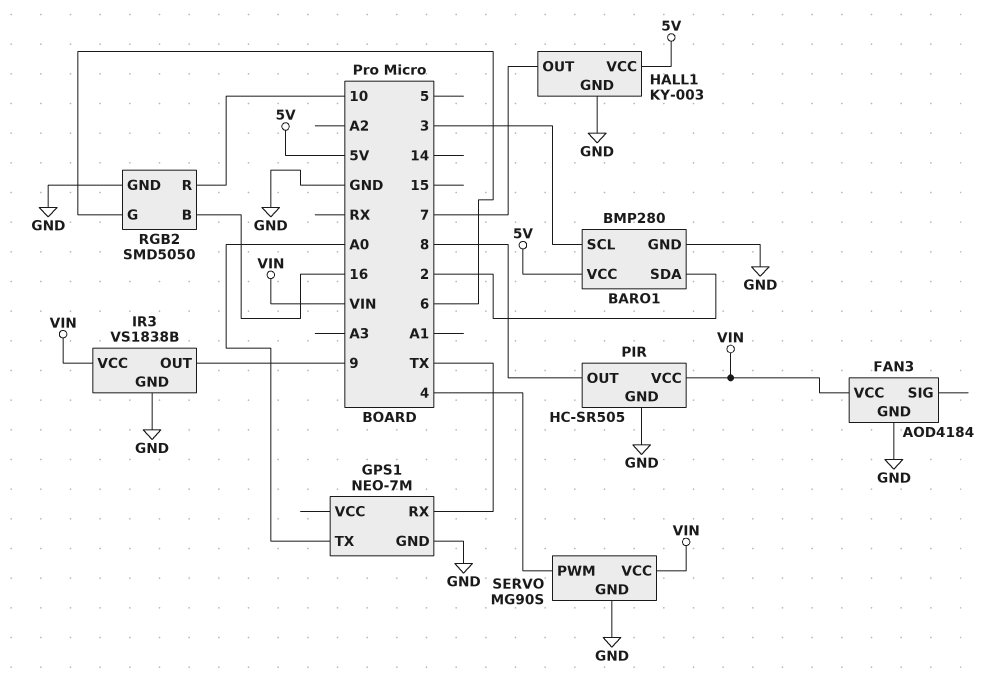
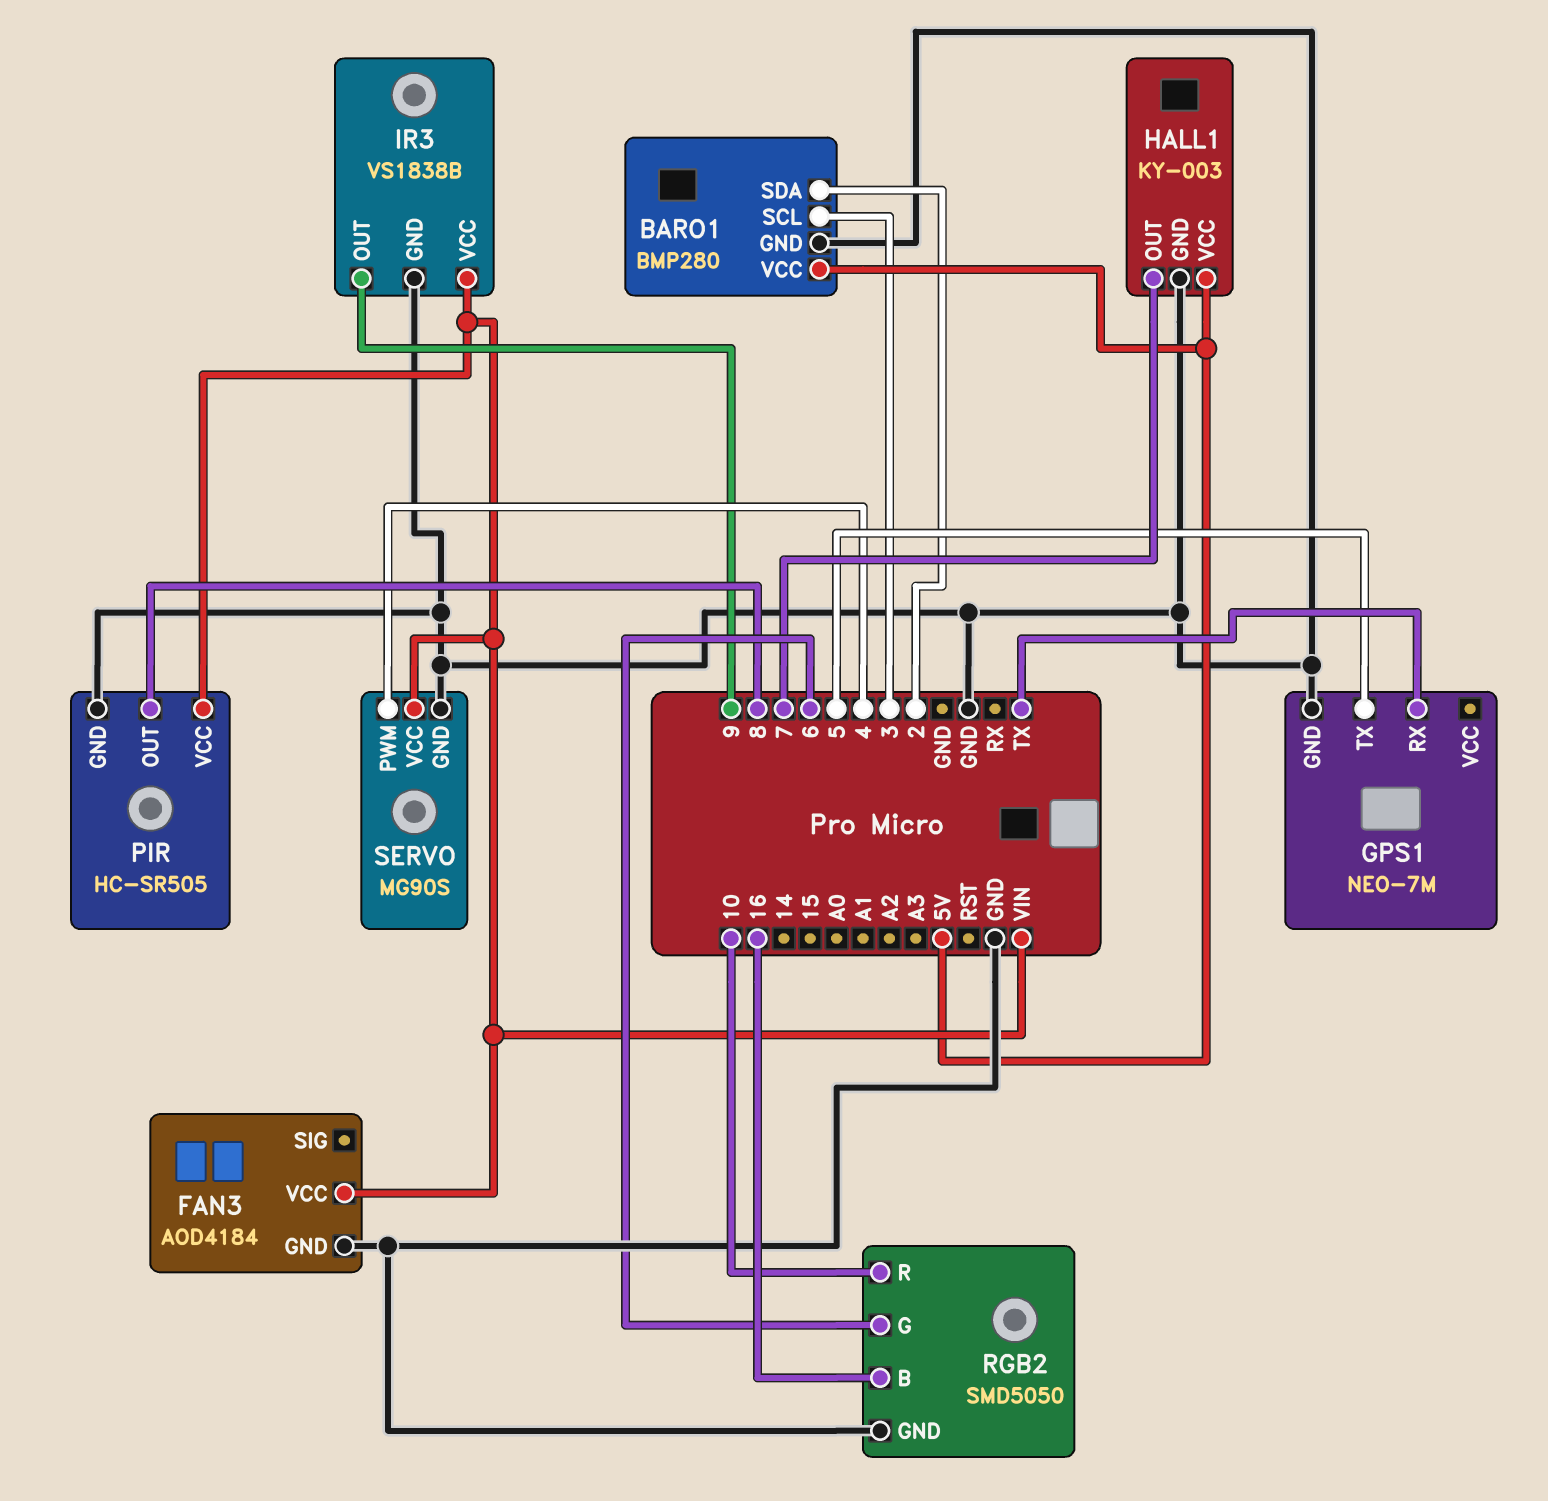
GPS1 pin TX: A0 -> 5

